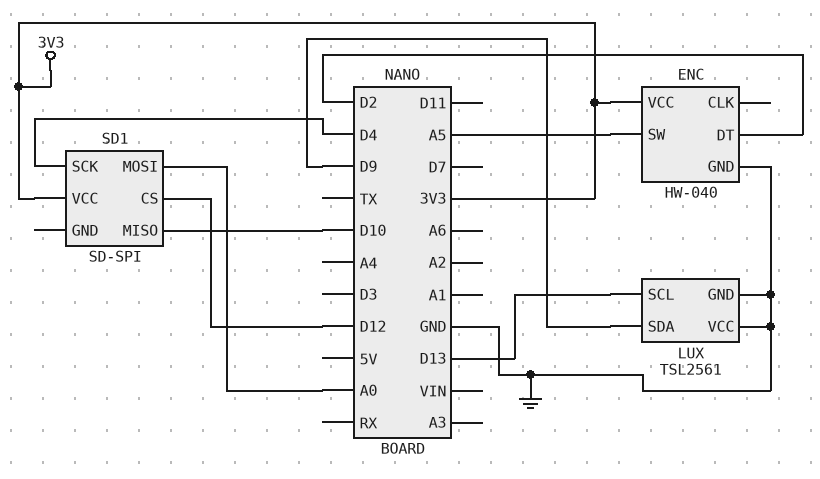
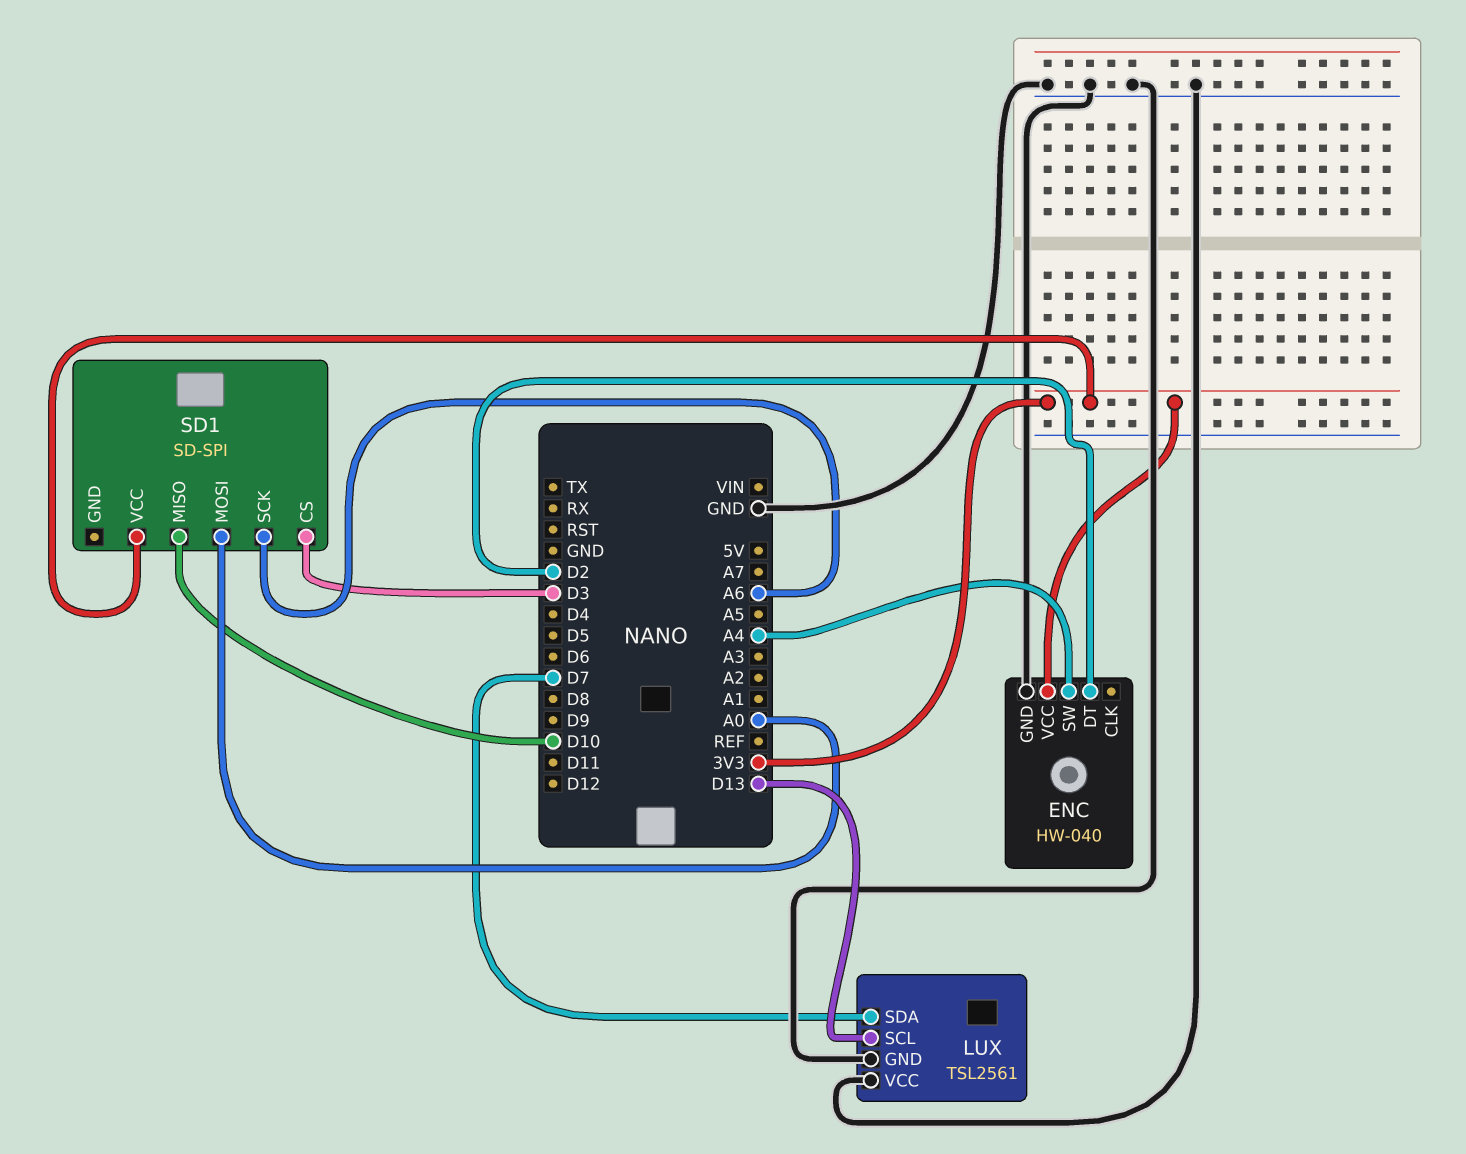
ENC pin SW: A5 -> A4
LUX pin SDA: D9 -> D7
SD1 pin CS: D12 -> D3
SD1 pin SCK: D4 -> A6

